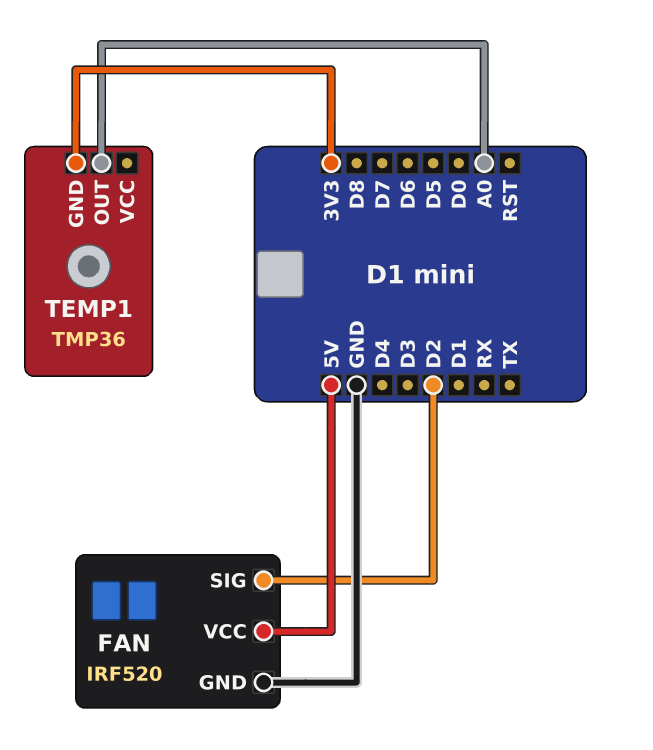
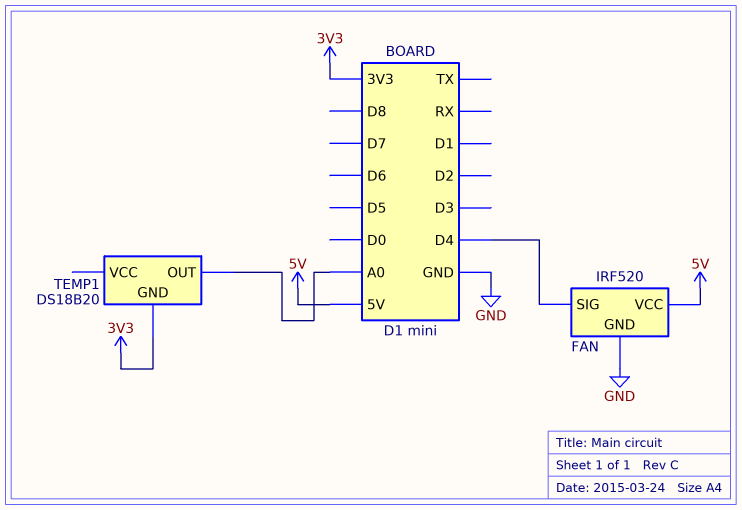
FAN pin SIG: D2 -> D4
TEMP1: TMP36 -> DS18B20

